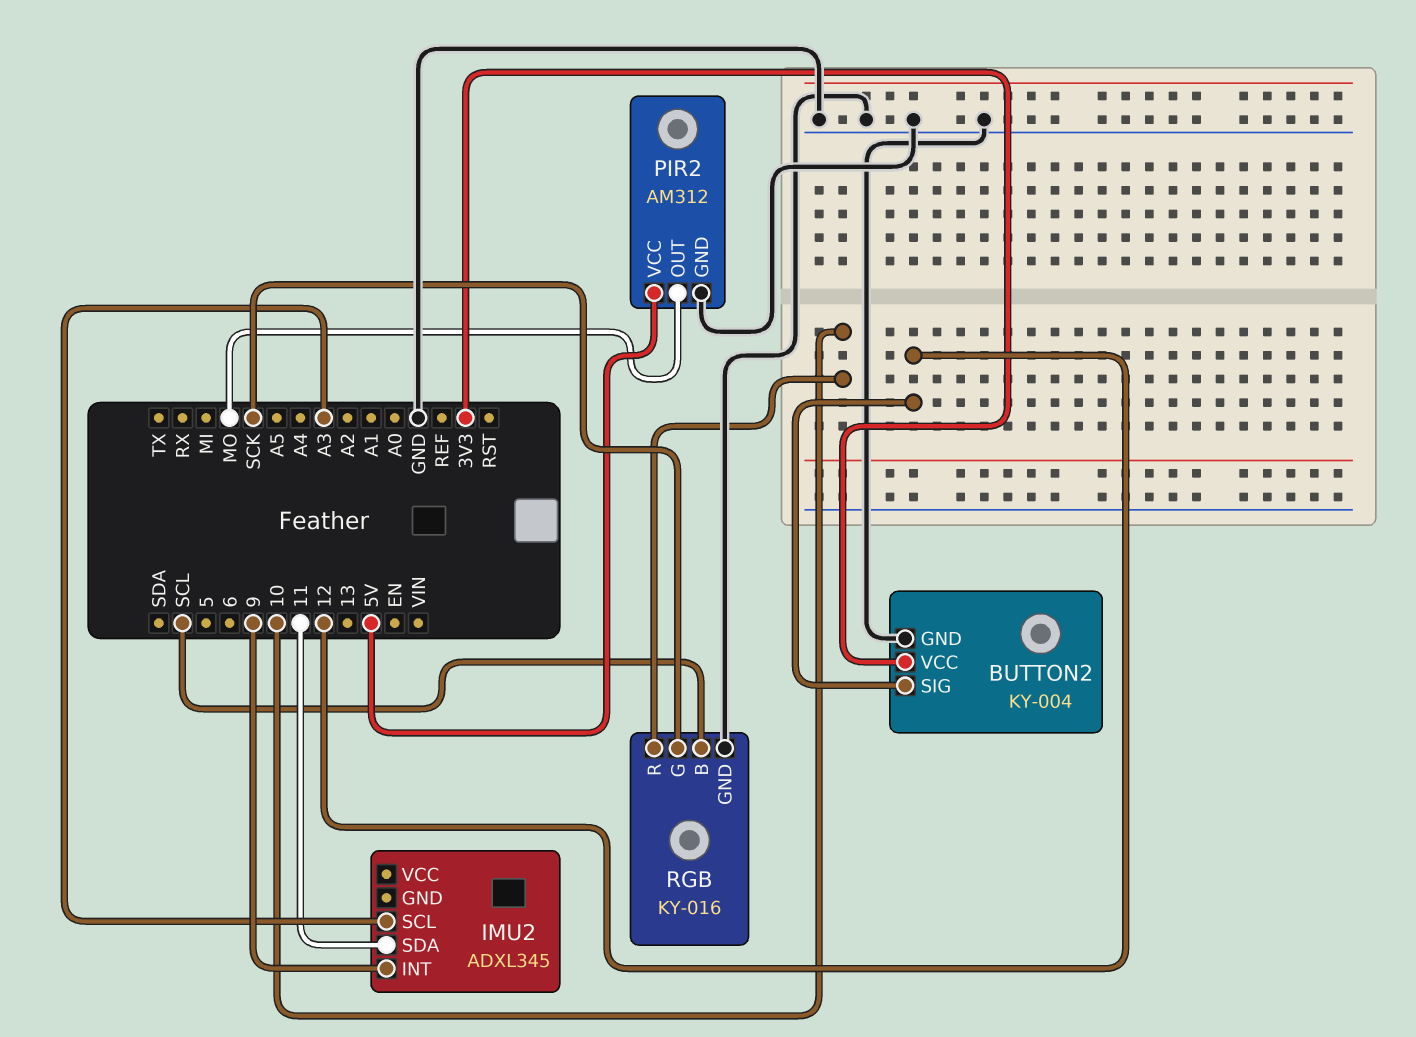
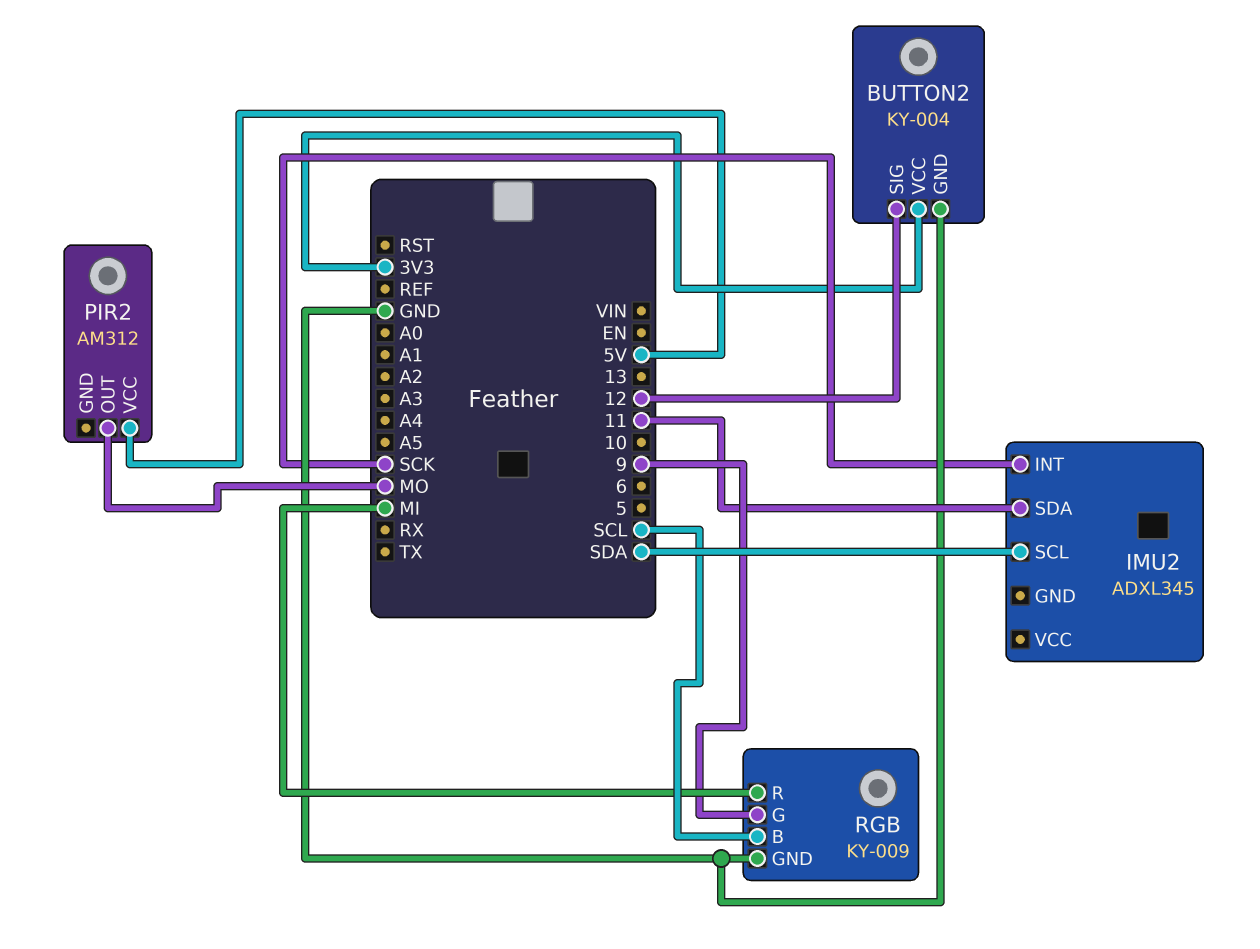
IMU2 pin INT: 9 -> SCK
IMU2 pin SCL: A3 -> SDA
PIR2 pin GND: GND -> none
RGB: KY-016 -> KY-009
RGB pin G: SCK -> 9
RGB pin R: 10 -> MI

